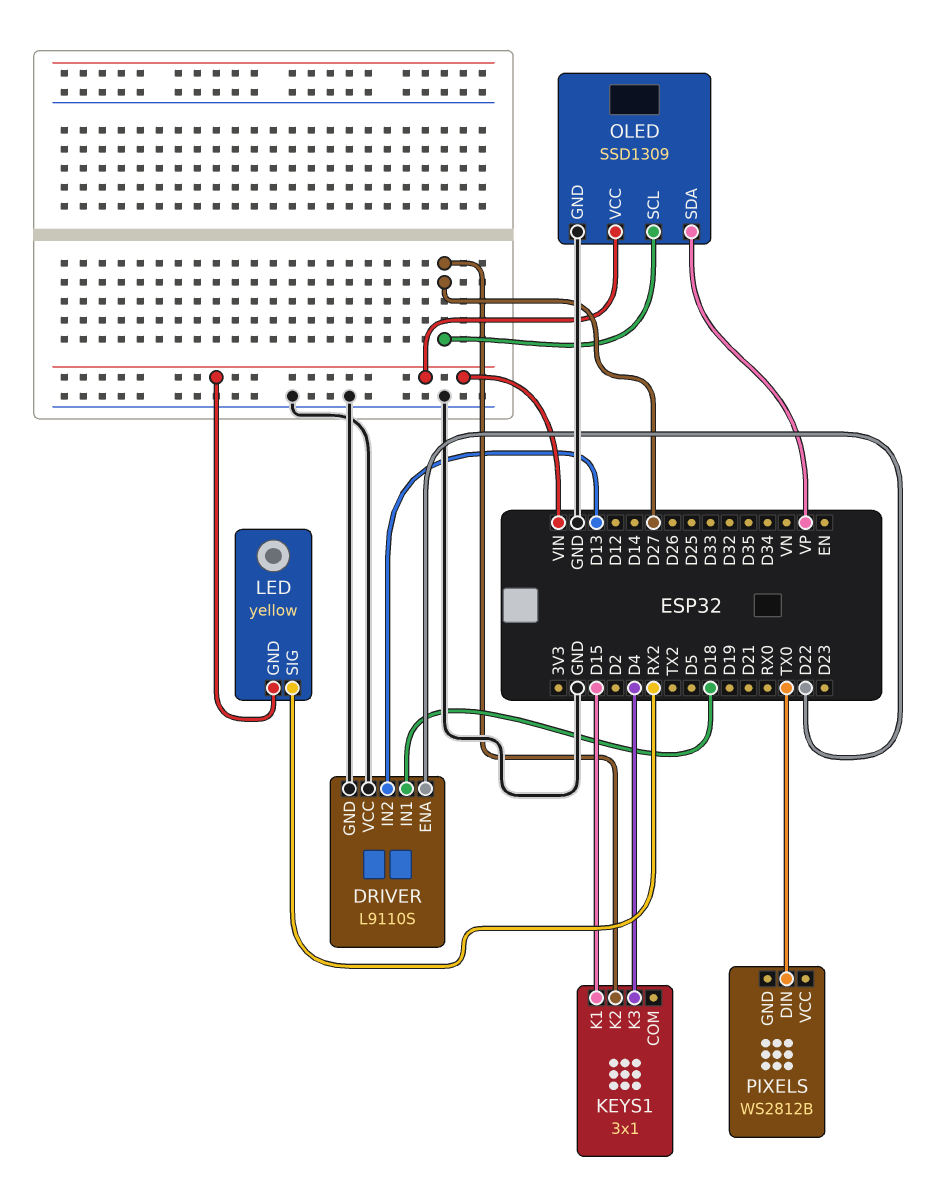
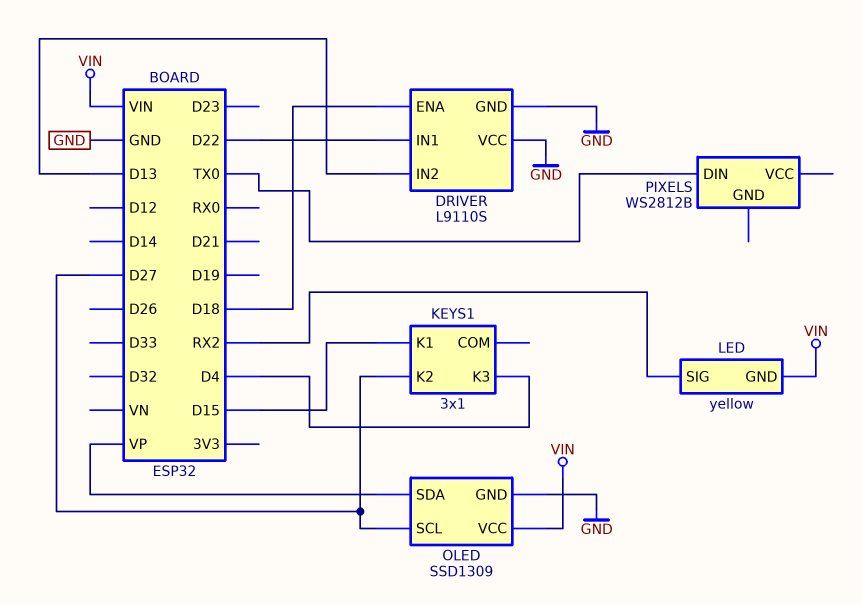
DRIVER pin ENA: D22 -> D18
DRIVER pin IN1: D18 -> D22

